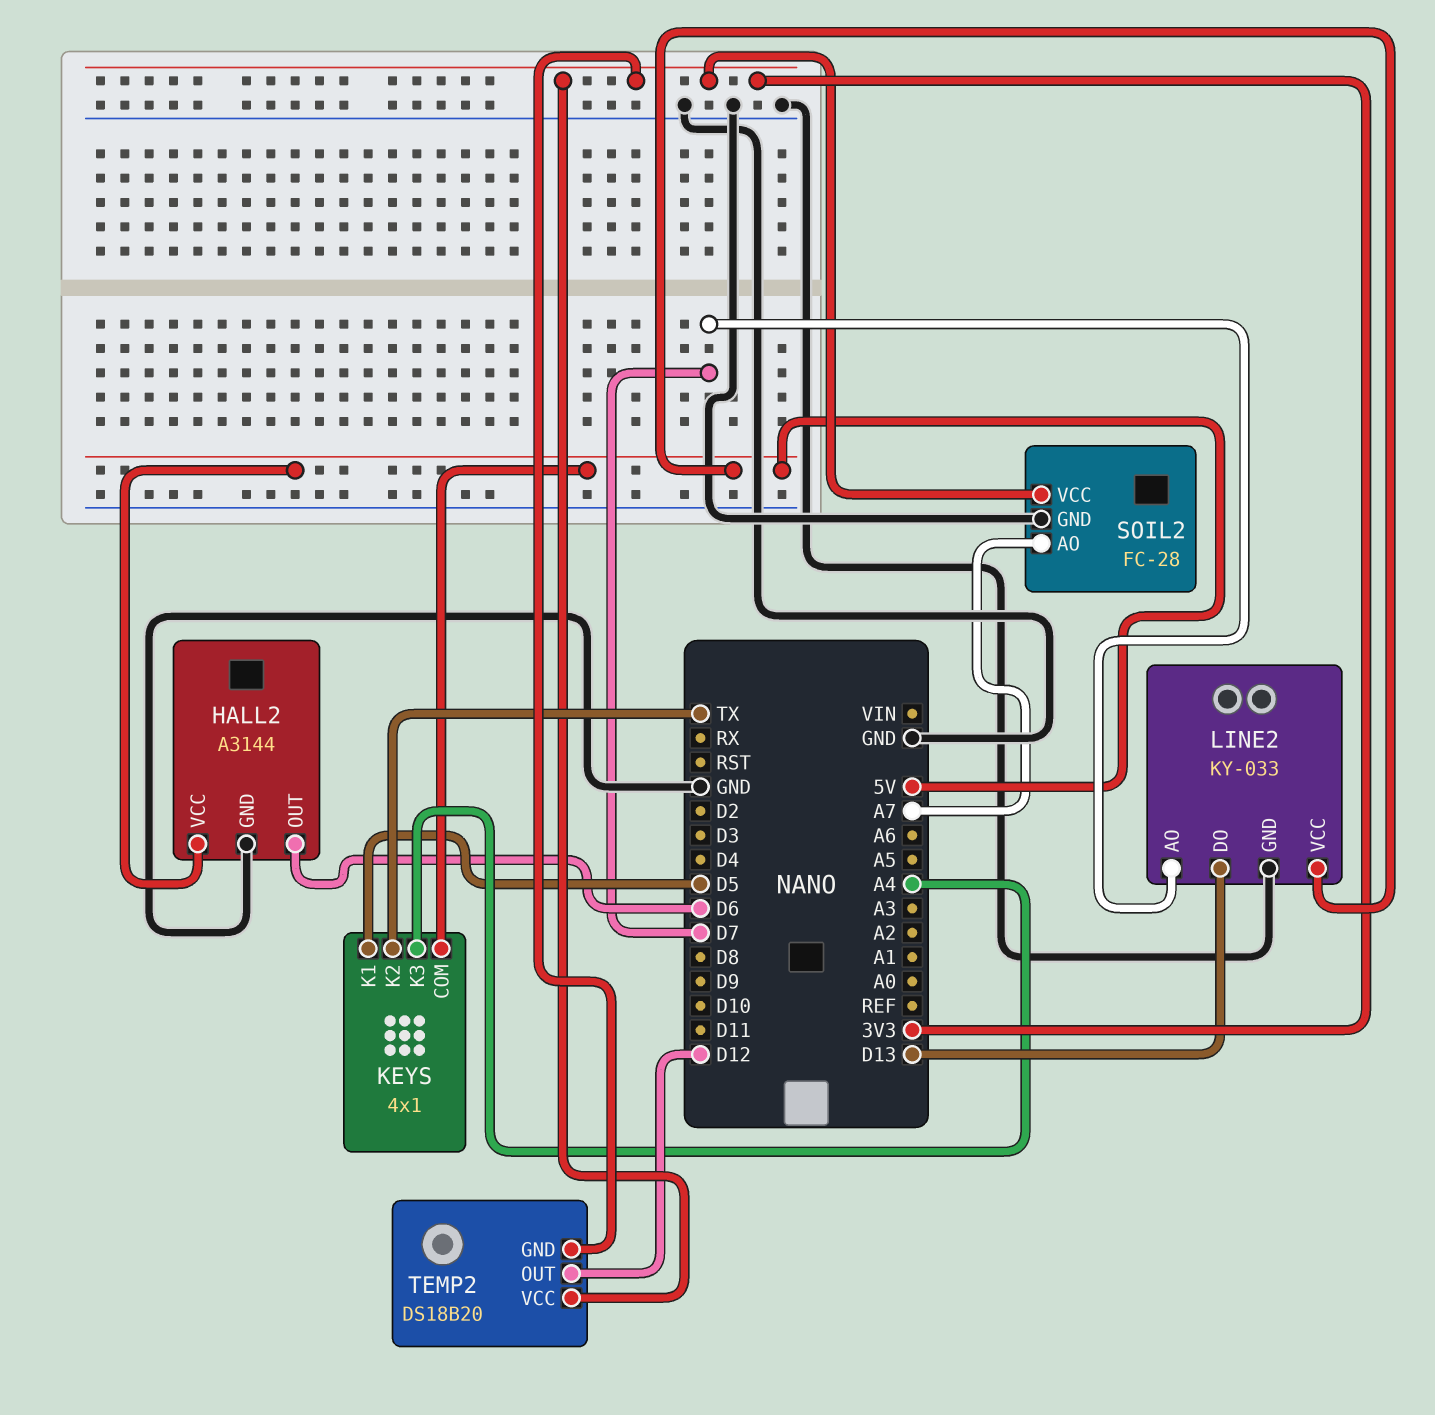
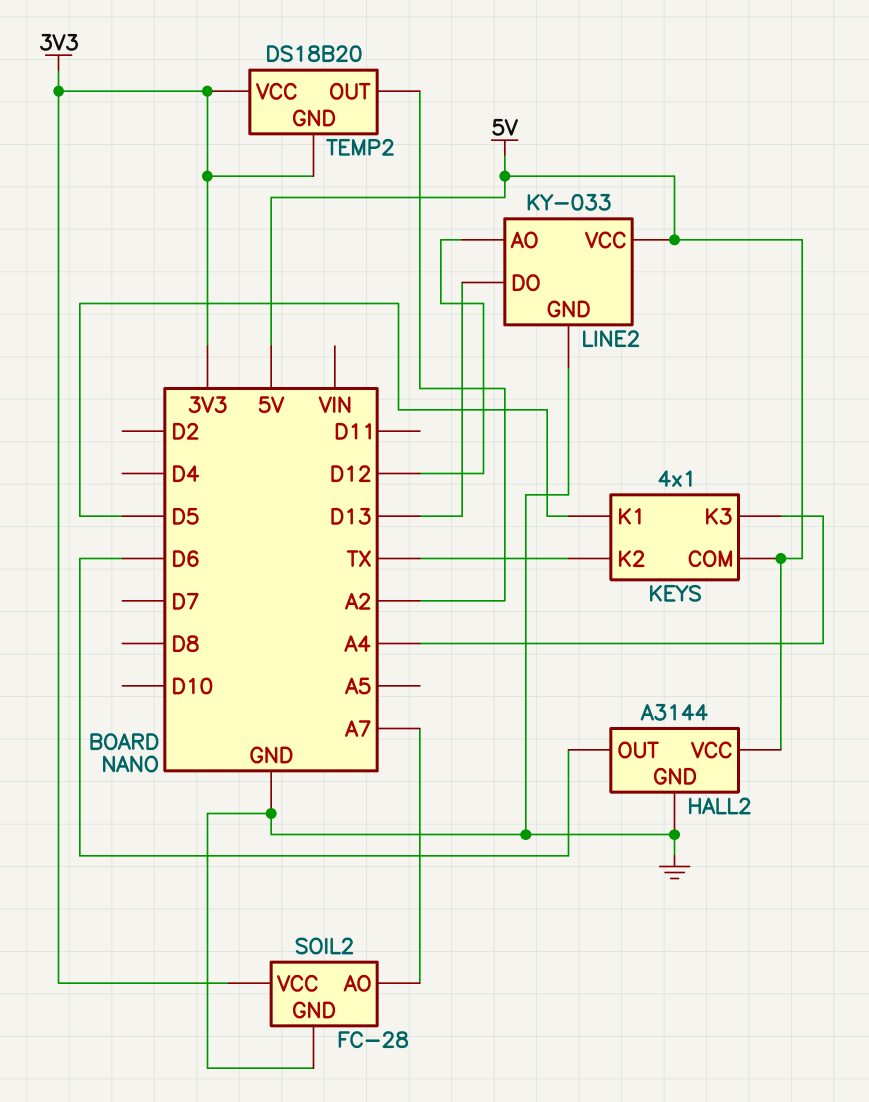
LINE2 pin AO: D7 -> D12
TEMP2 pin OUT: D12 -> A2

